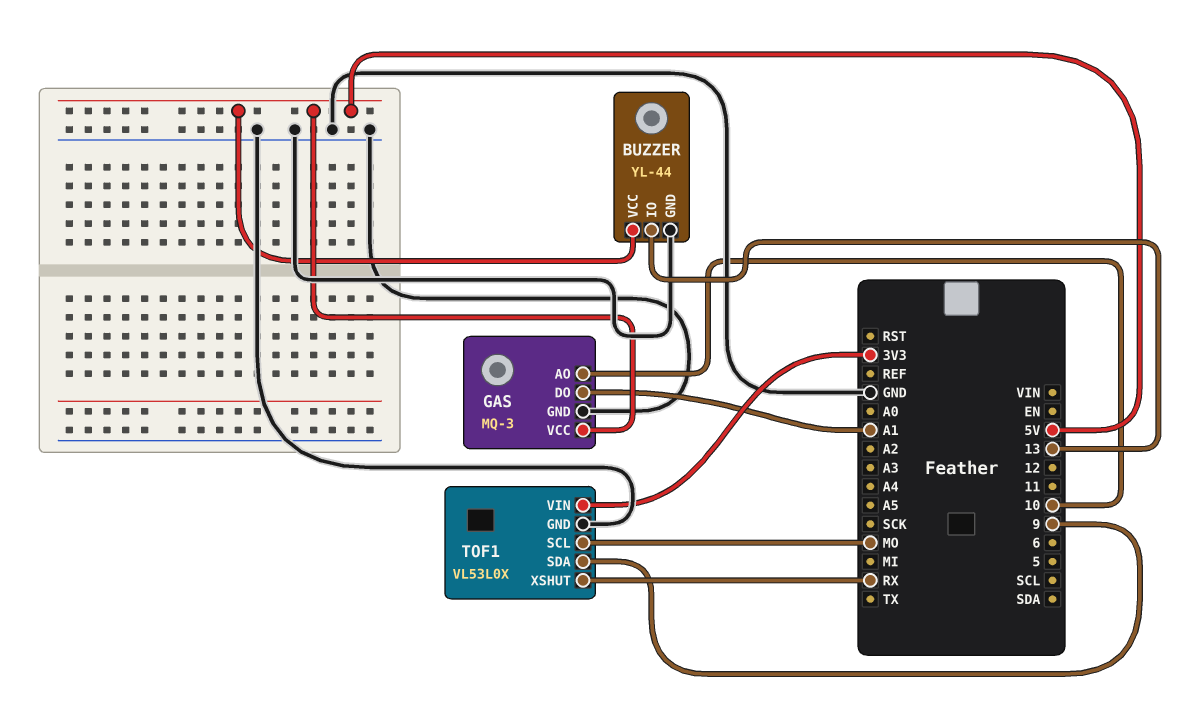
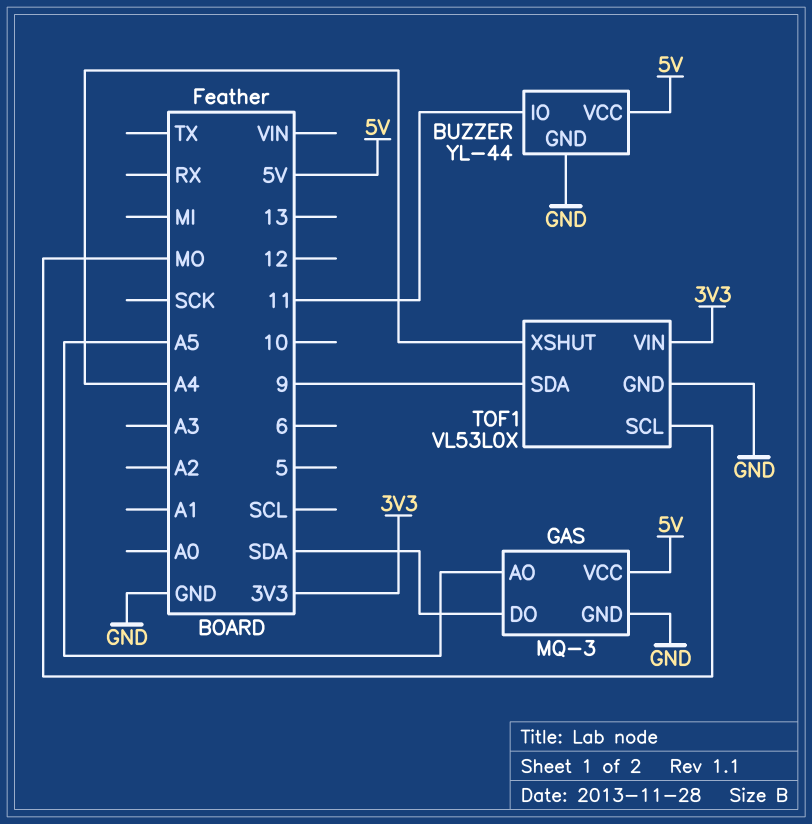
BUZZER pin IO: 13 -> 11
GAS pin AO: 10 -> A5
GAS pin DO: A1 -> SDA
TOF1 pin XSHUT: RX -> A4

